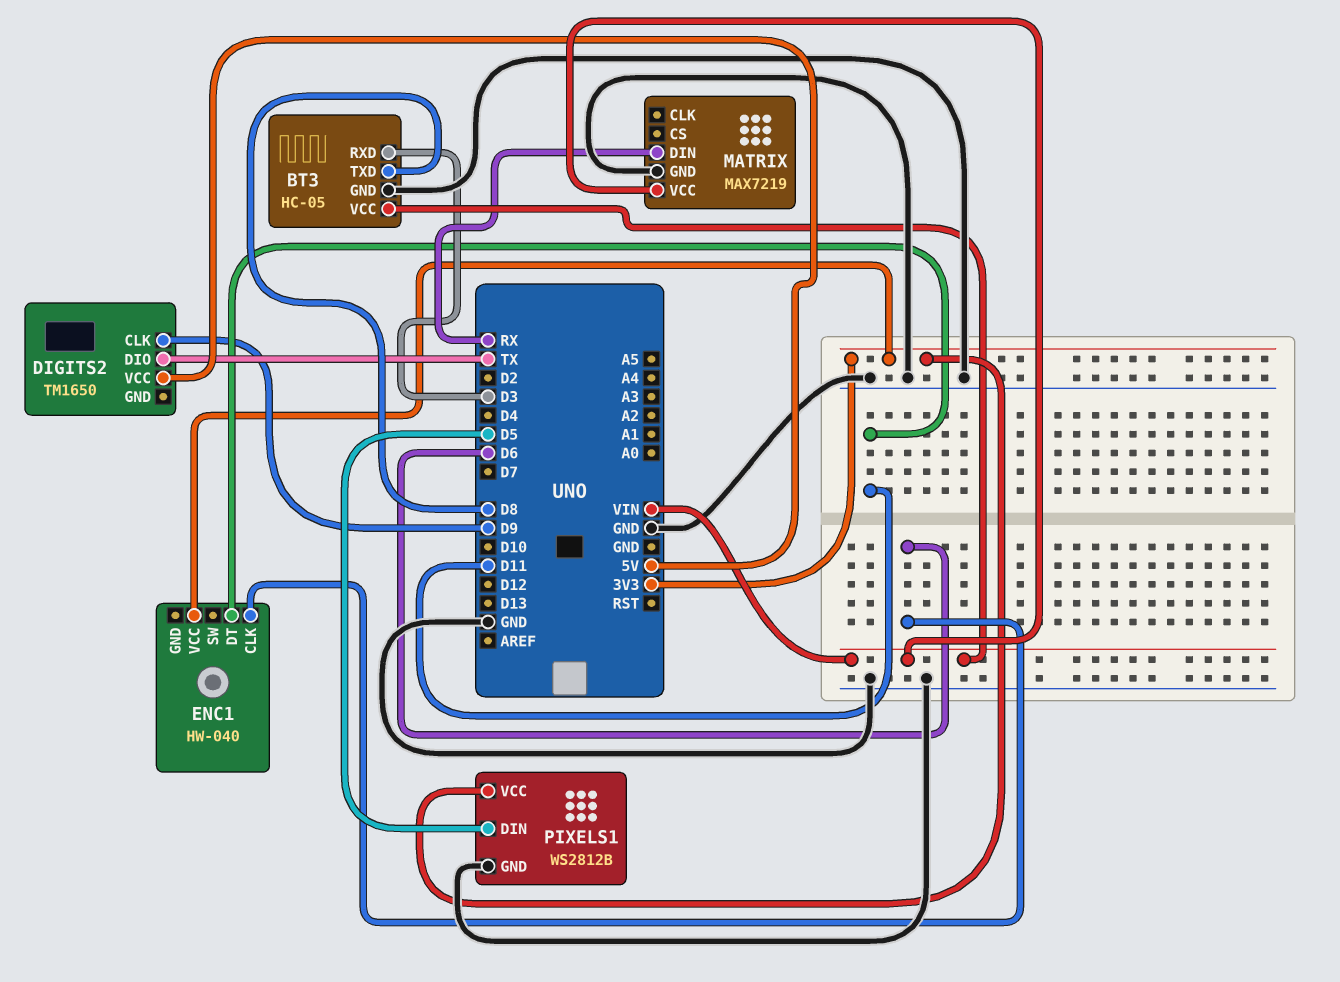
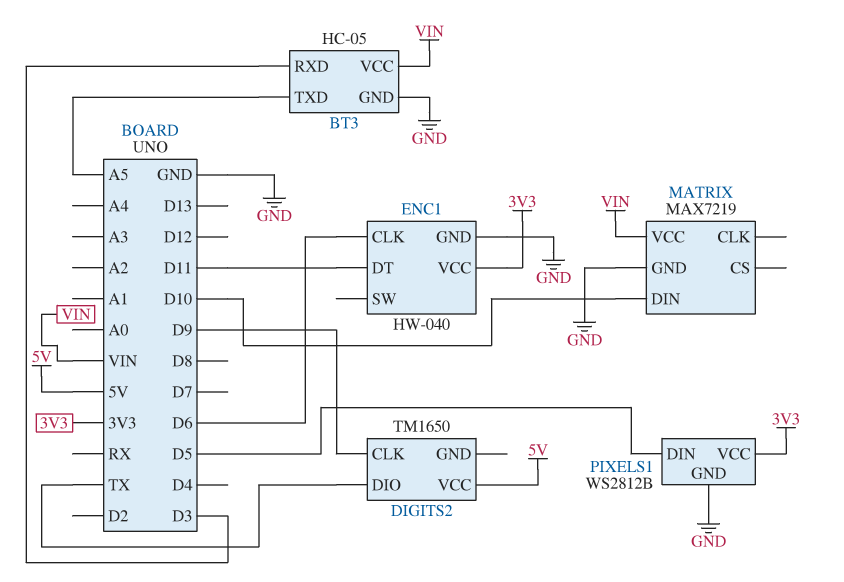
BT3 pin TXD: D8 -> A5
ENC1 pin GND: none -> GND
MATRIX pin DIN: RX -> D10

